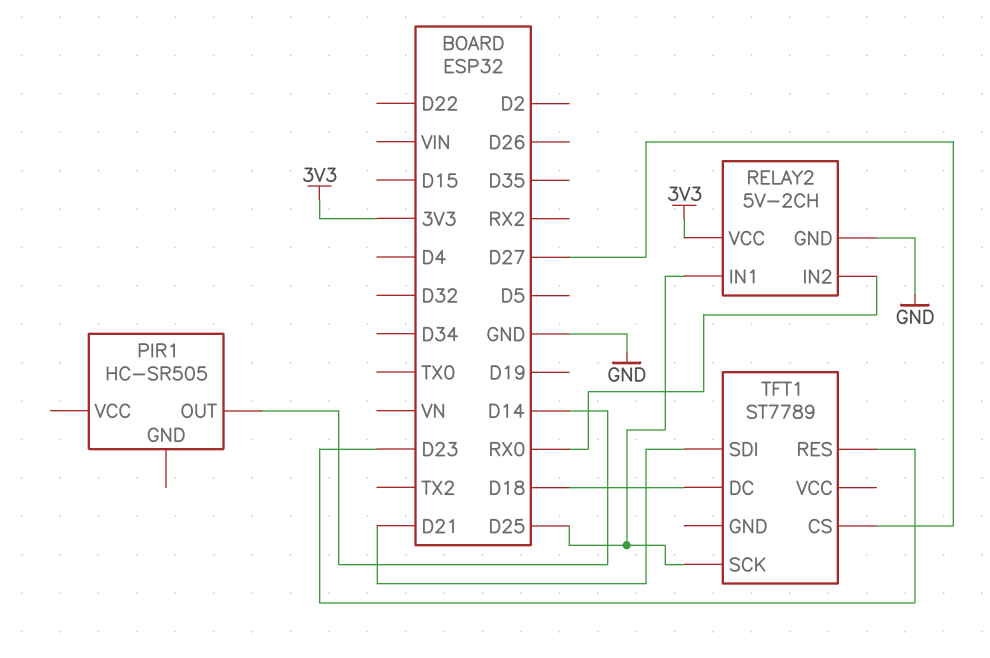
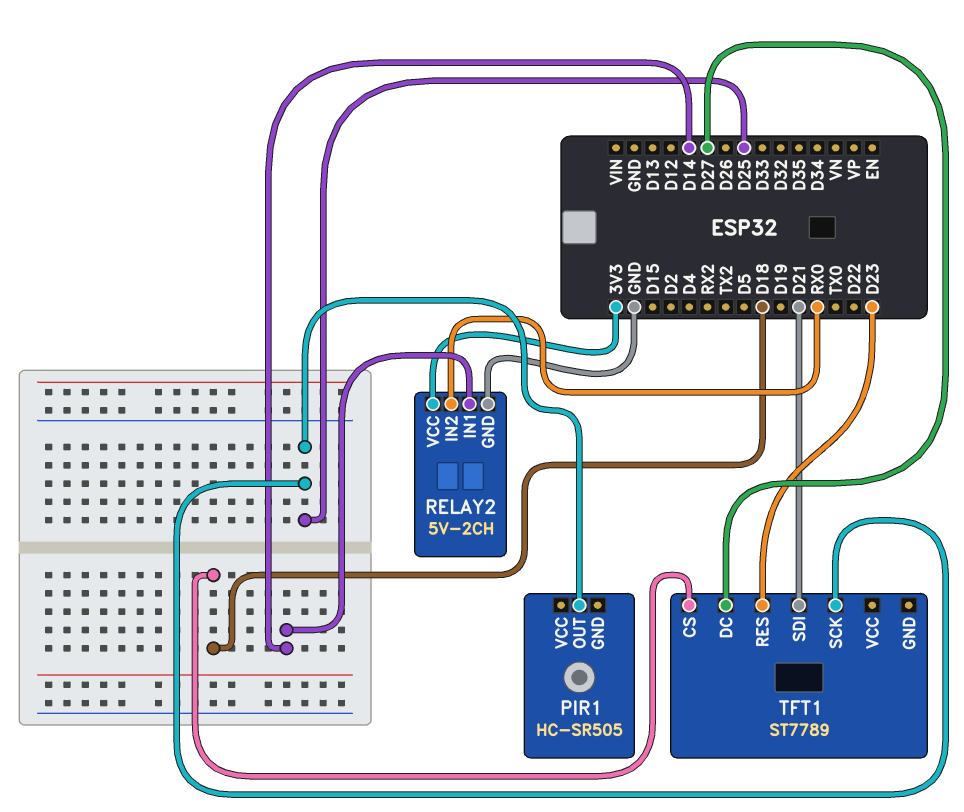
PIR1 pin OUT: D14 -> D25
RELAY2 pin IN1: D25 -> D14
TFT1 pin CS: D27 -> D18
TFT1 pin DC: D18 -> D27

